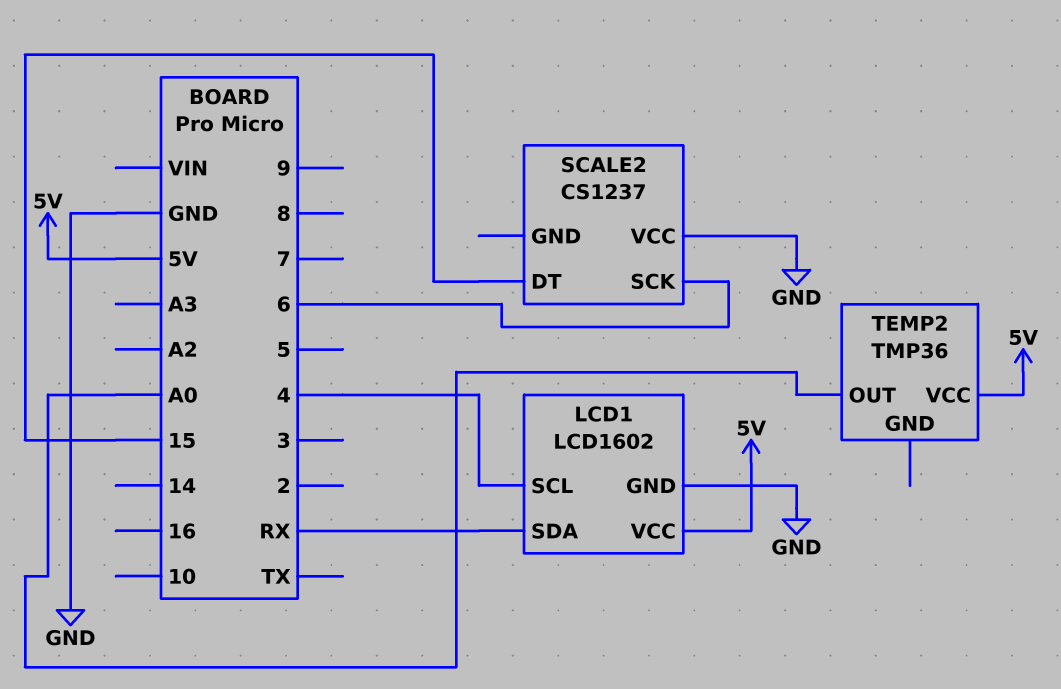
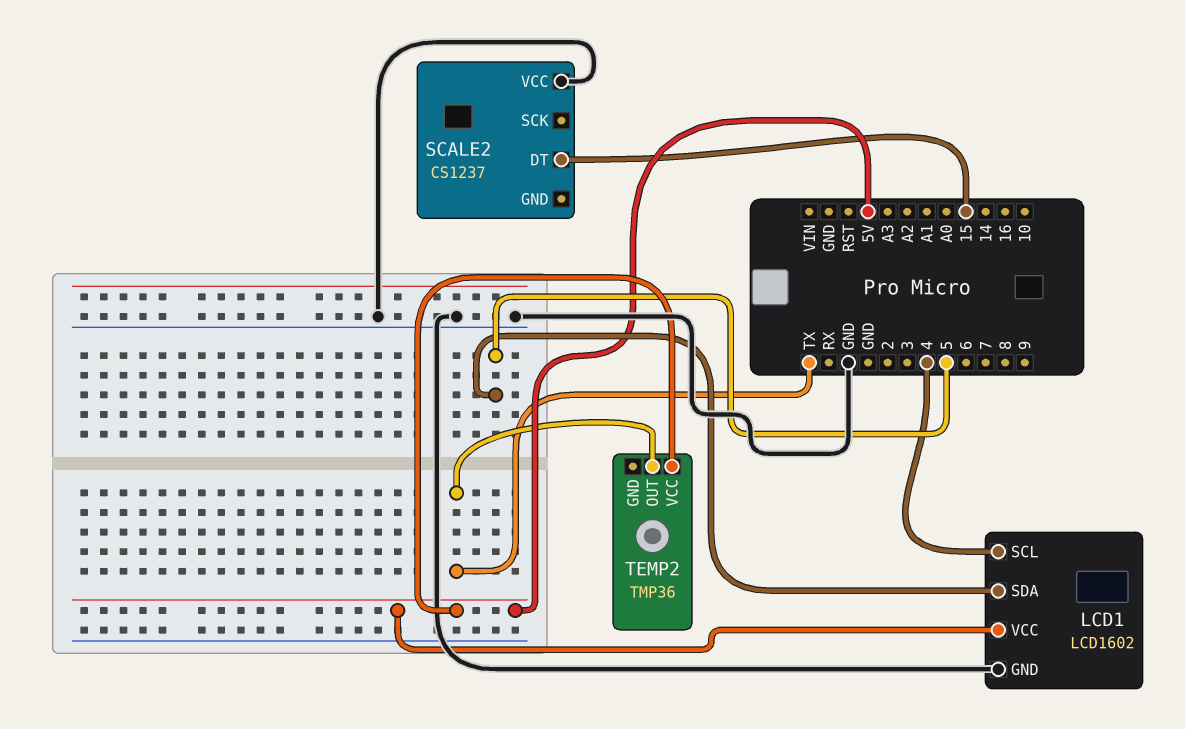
LCD1 pin SDA: RX -> 5
SCALE2 pin SCK: 6 -> none
TEMP2 pin OUT: A0 -> TX

